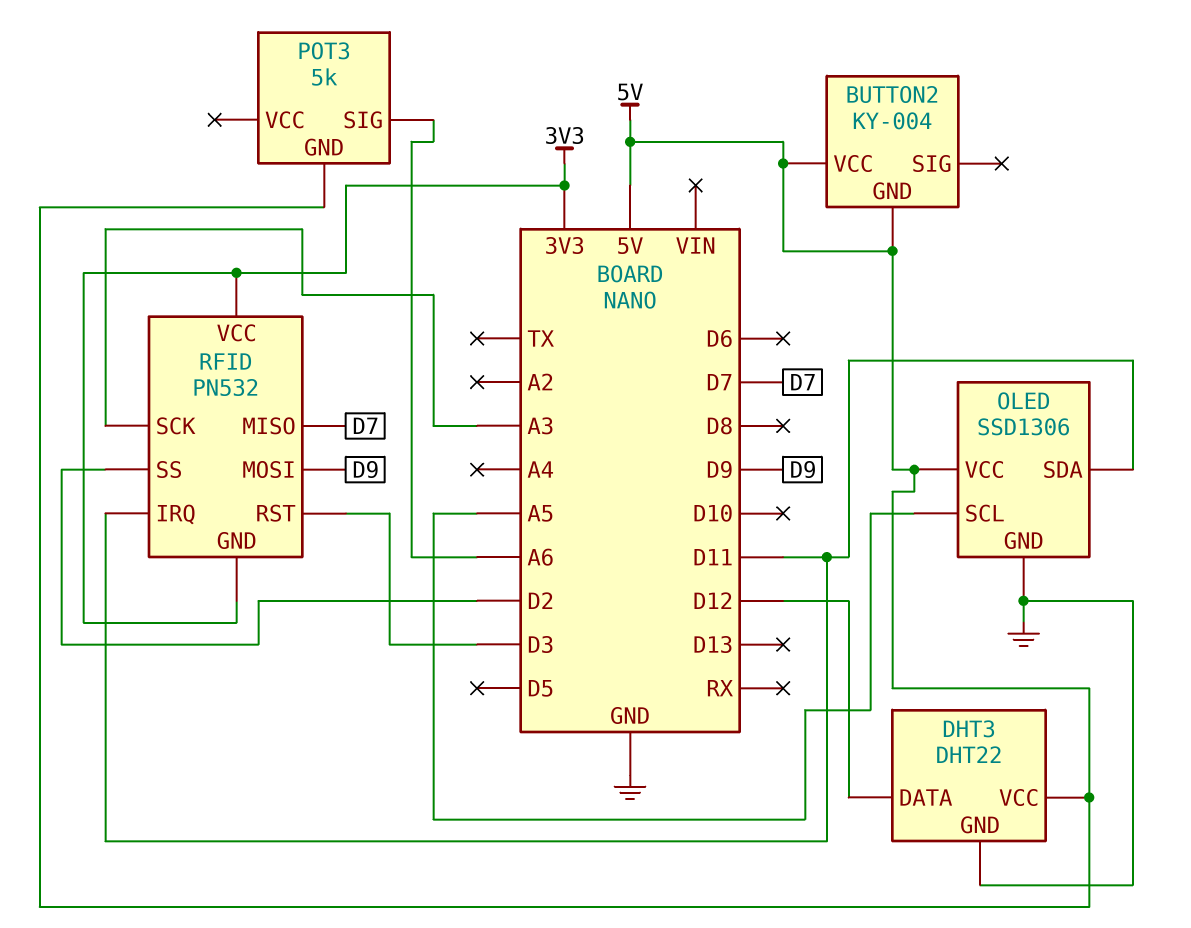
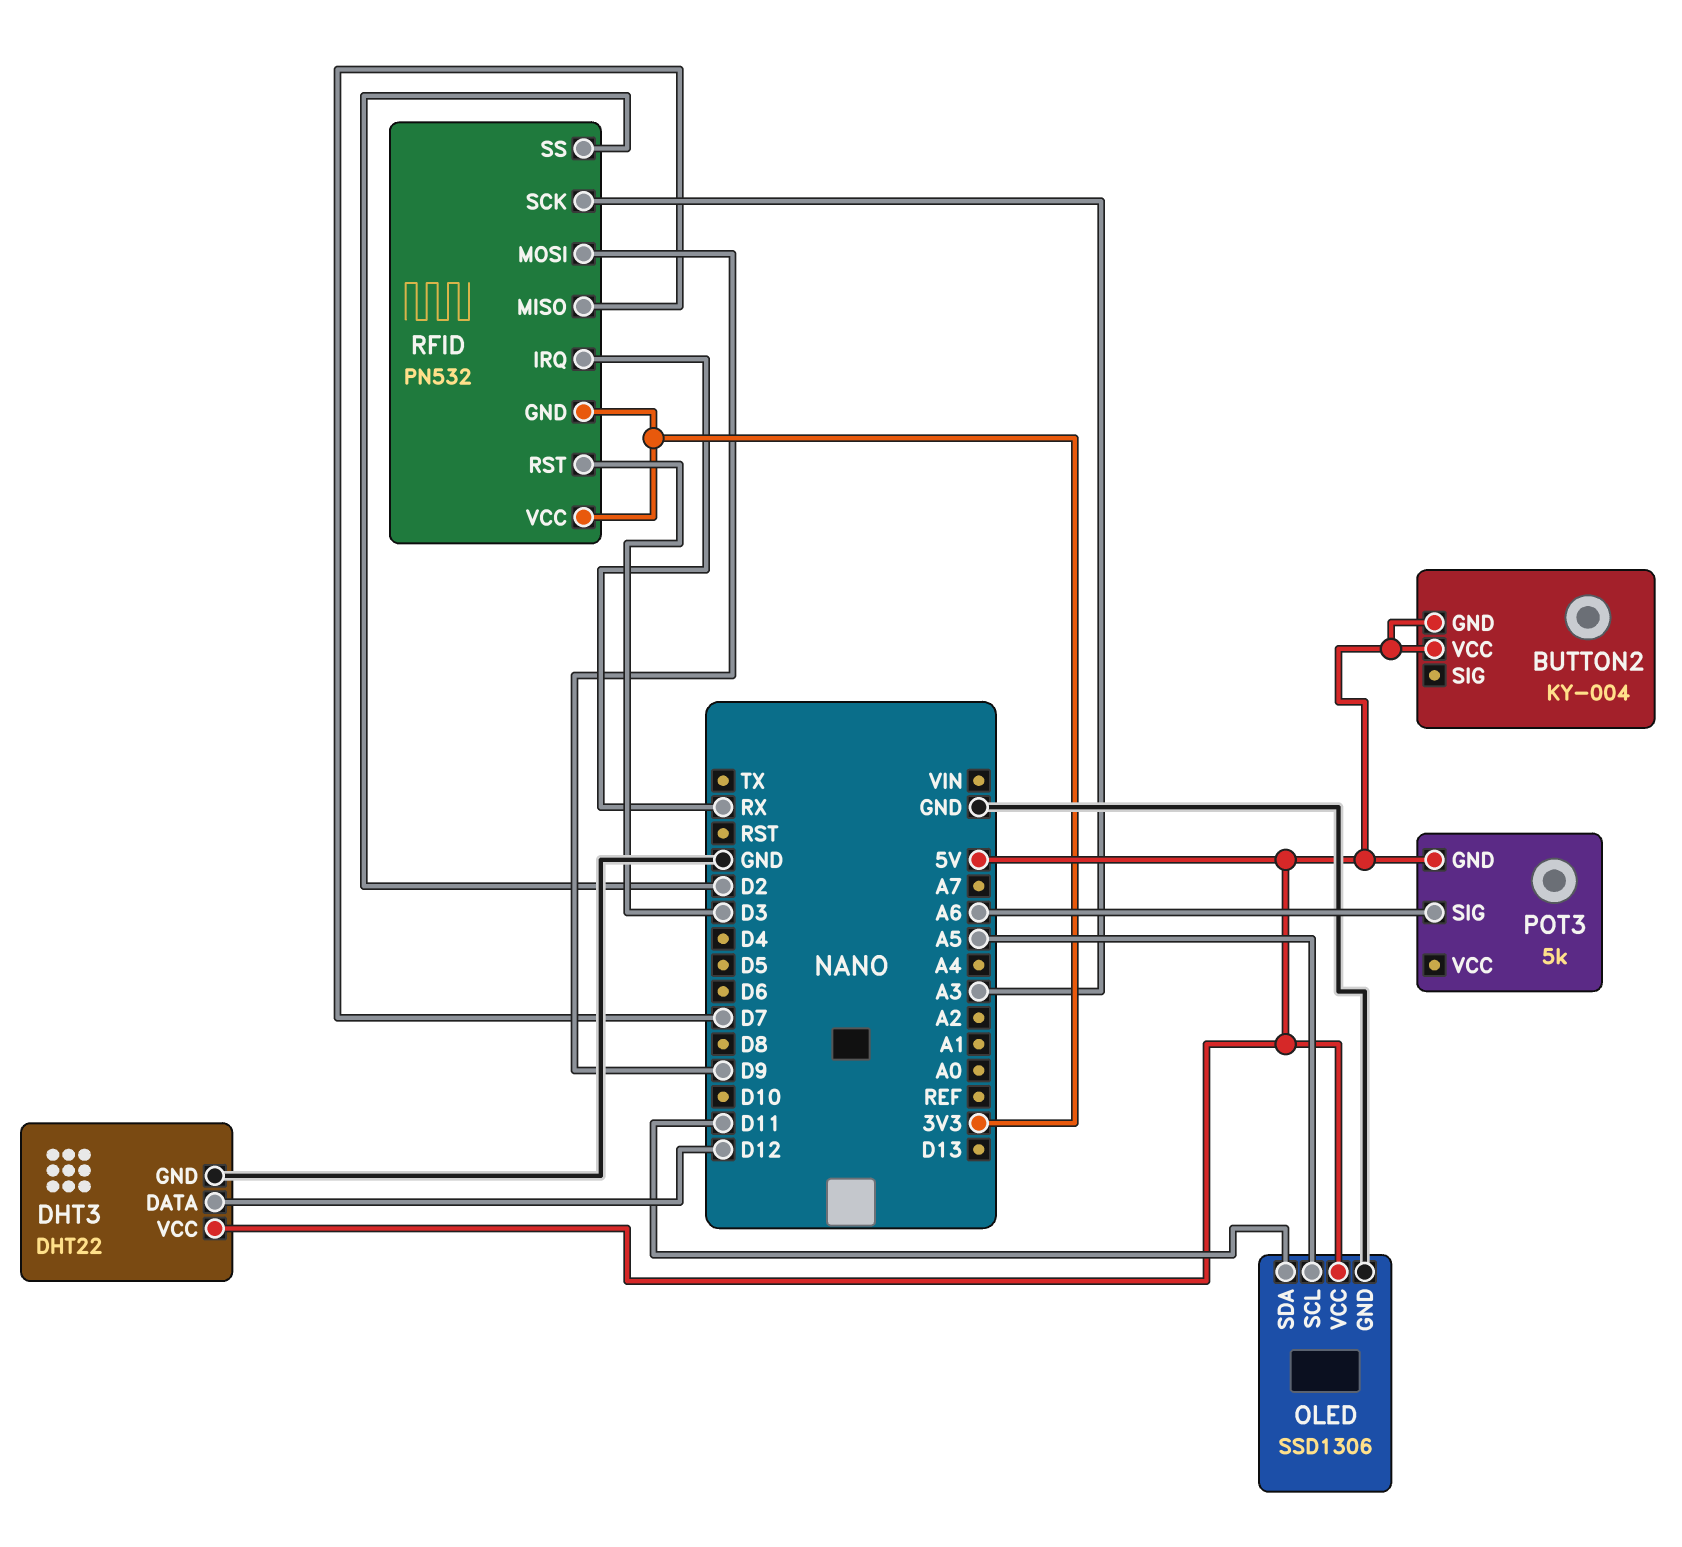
RFID pin IRQ: D11 -> RX

